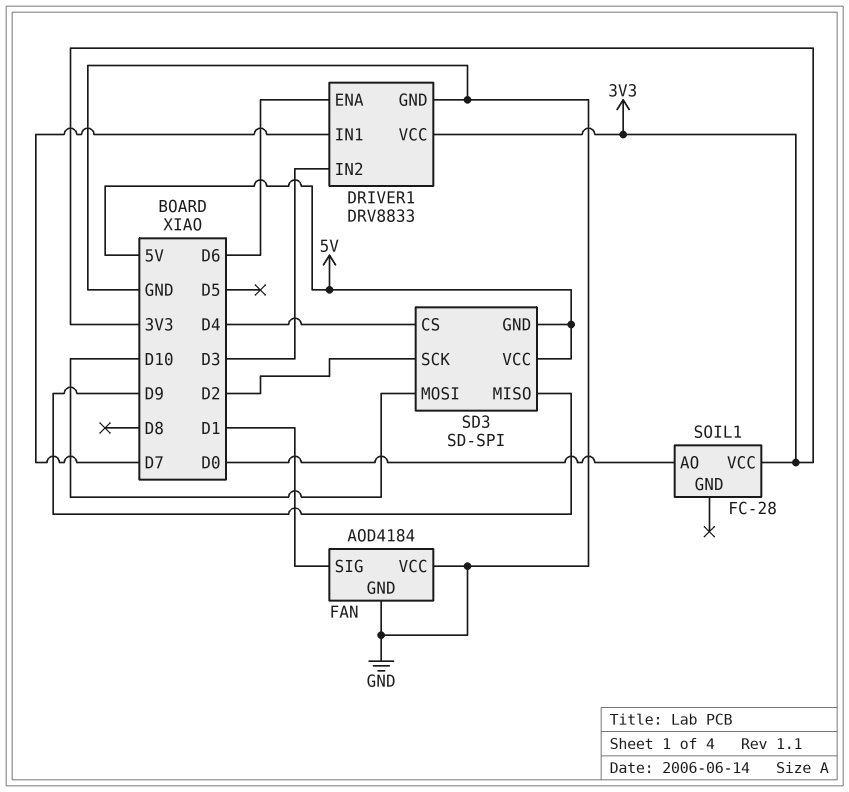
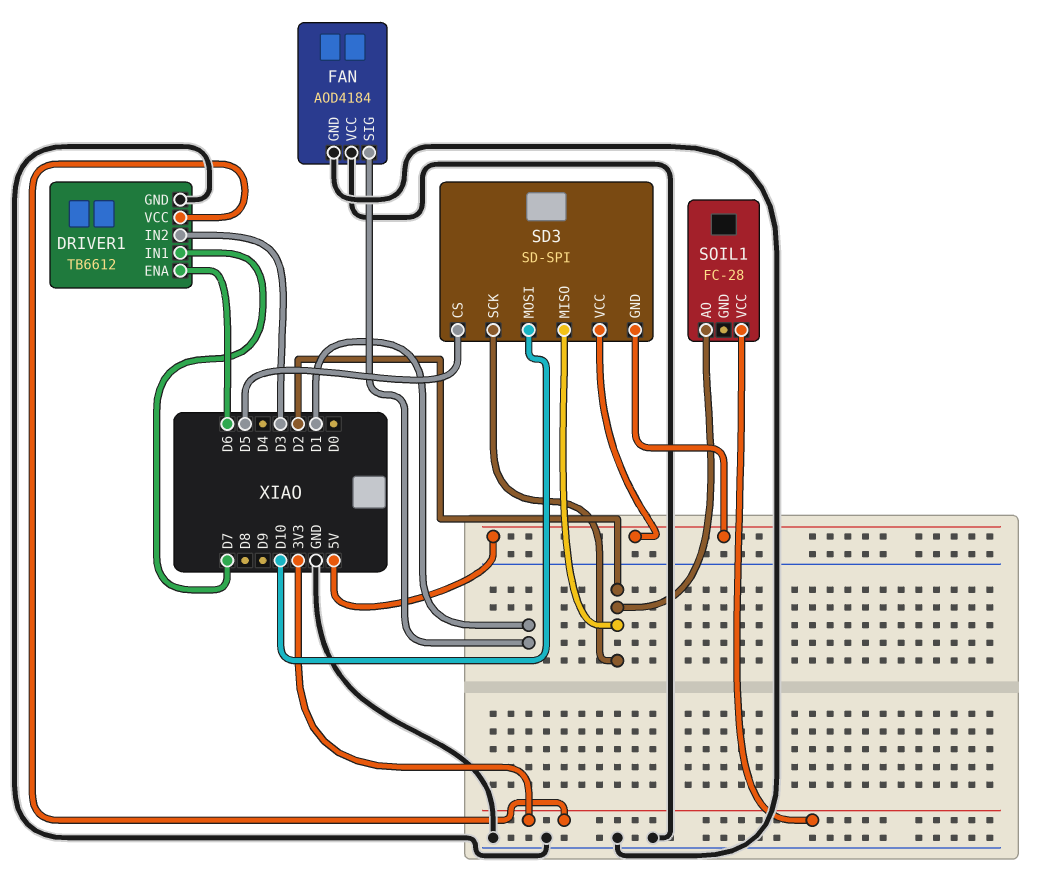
DRIVER1: DRV8833 -> TB6612
SD3 pin CS: D4 -> D5
SD3 pin MISO: D9 -> D2
SOIL1 pin AO: D0 -> D2

